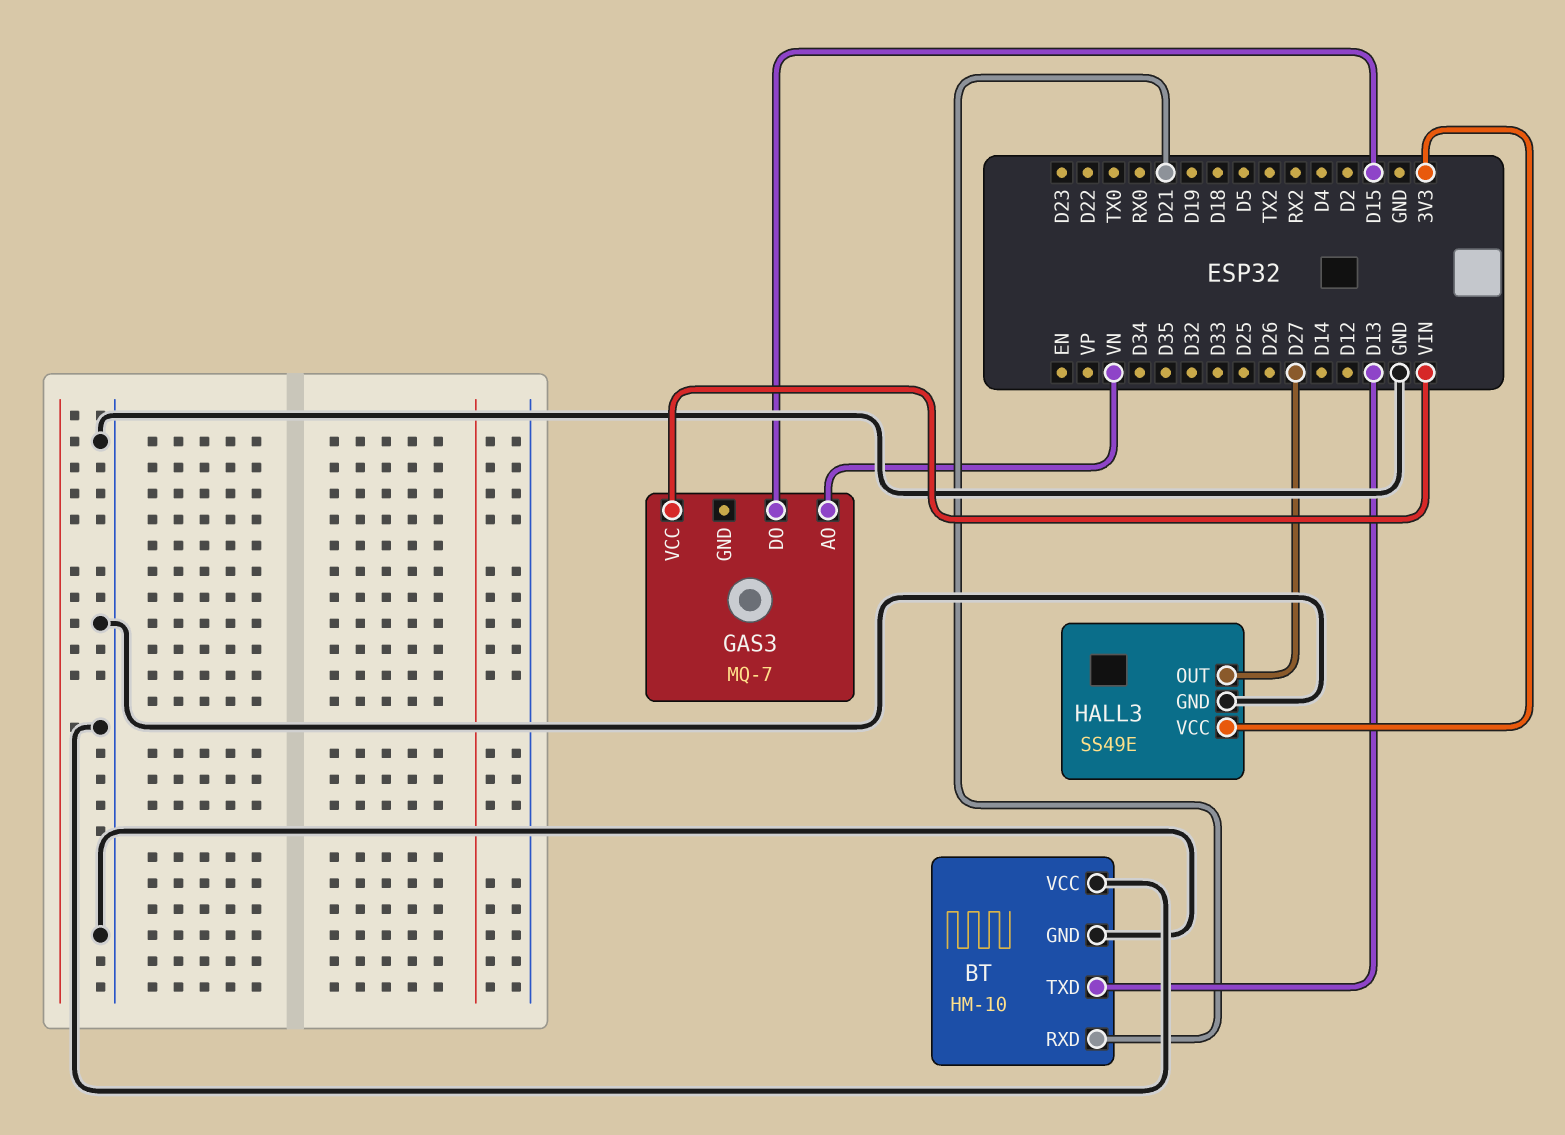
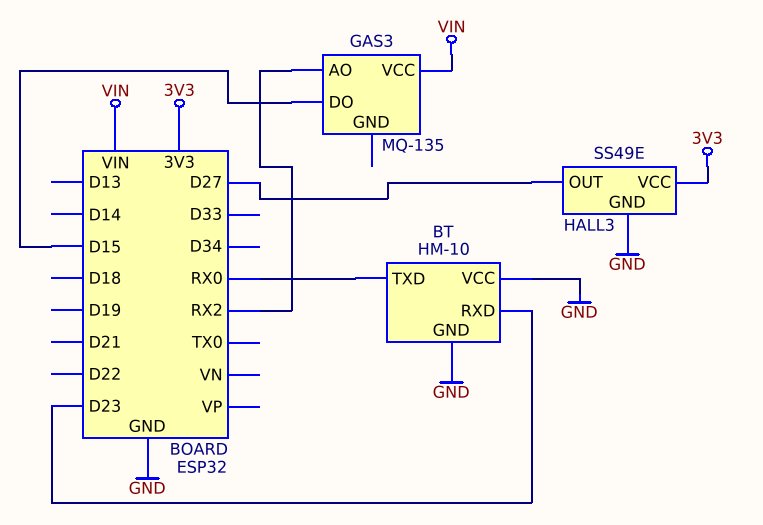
BT pin RXD: D21 -> D23
BT pin TXD: D13 -> RX0
GAS3: MQ-7 -> MQ-135
GAS3 pin AO: VN -> RX2

